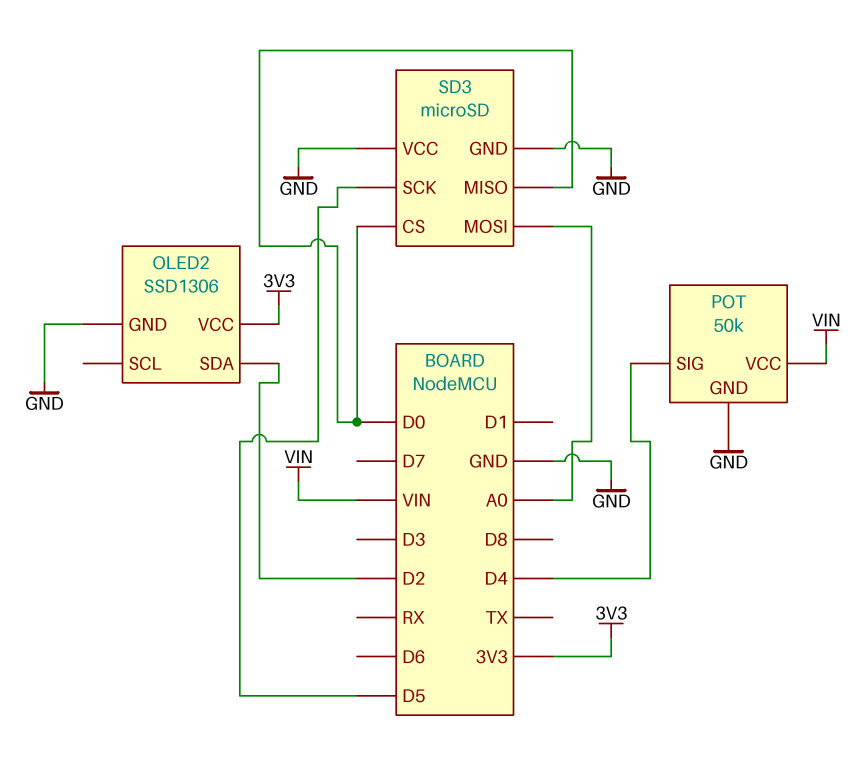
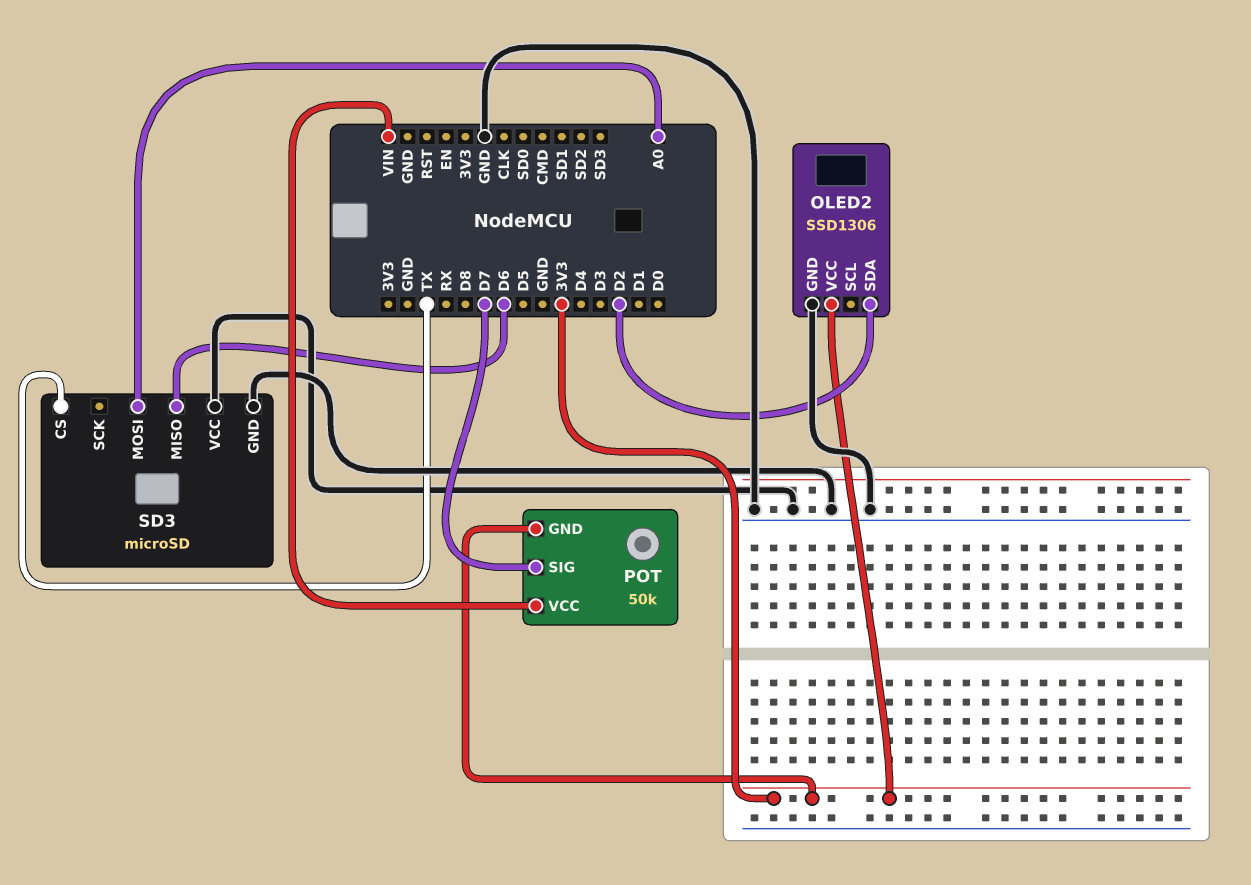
POT pin GND: GND -> 3V3
POT pin SIG: D4 -> D7
SD3 pin CS: D0 -> TX
SD3 pin MISO: D0 -> D6
SD3 pin SCK: D5 -> none

